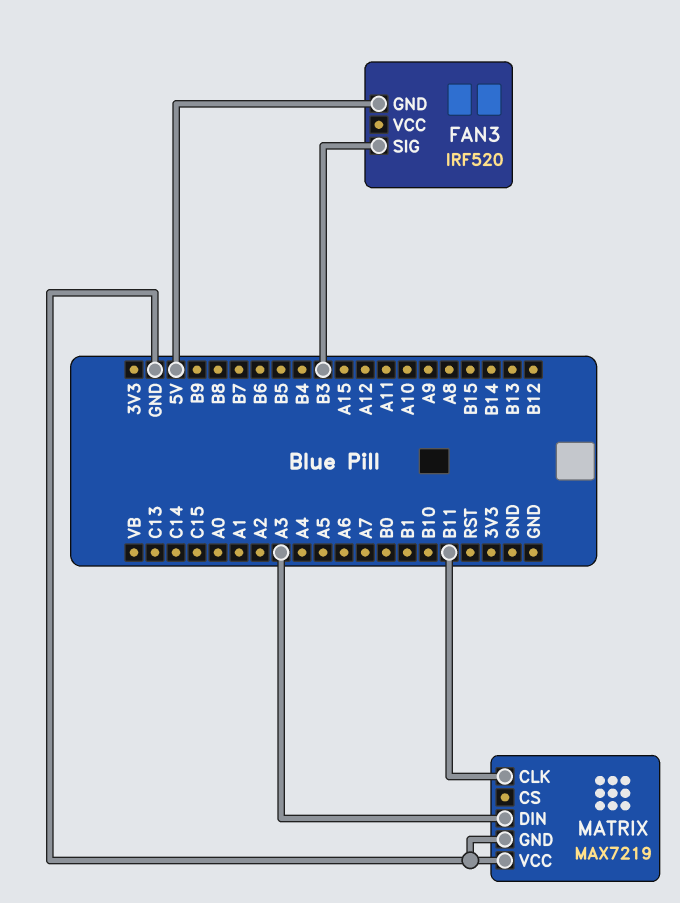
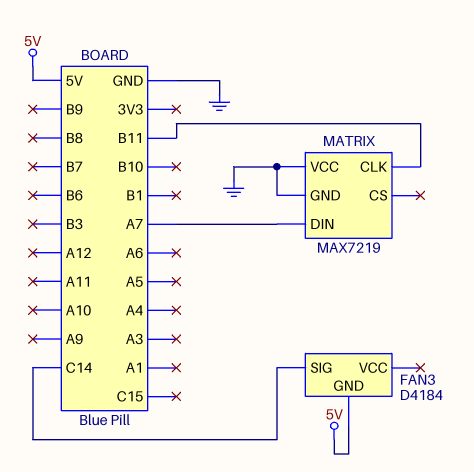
FAN3: IRF520 -> D4184
FAN3 pin SIG: B3 -> C14
MATRIX pin DIN: A3 -> A7

